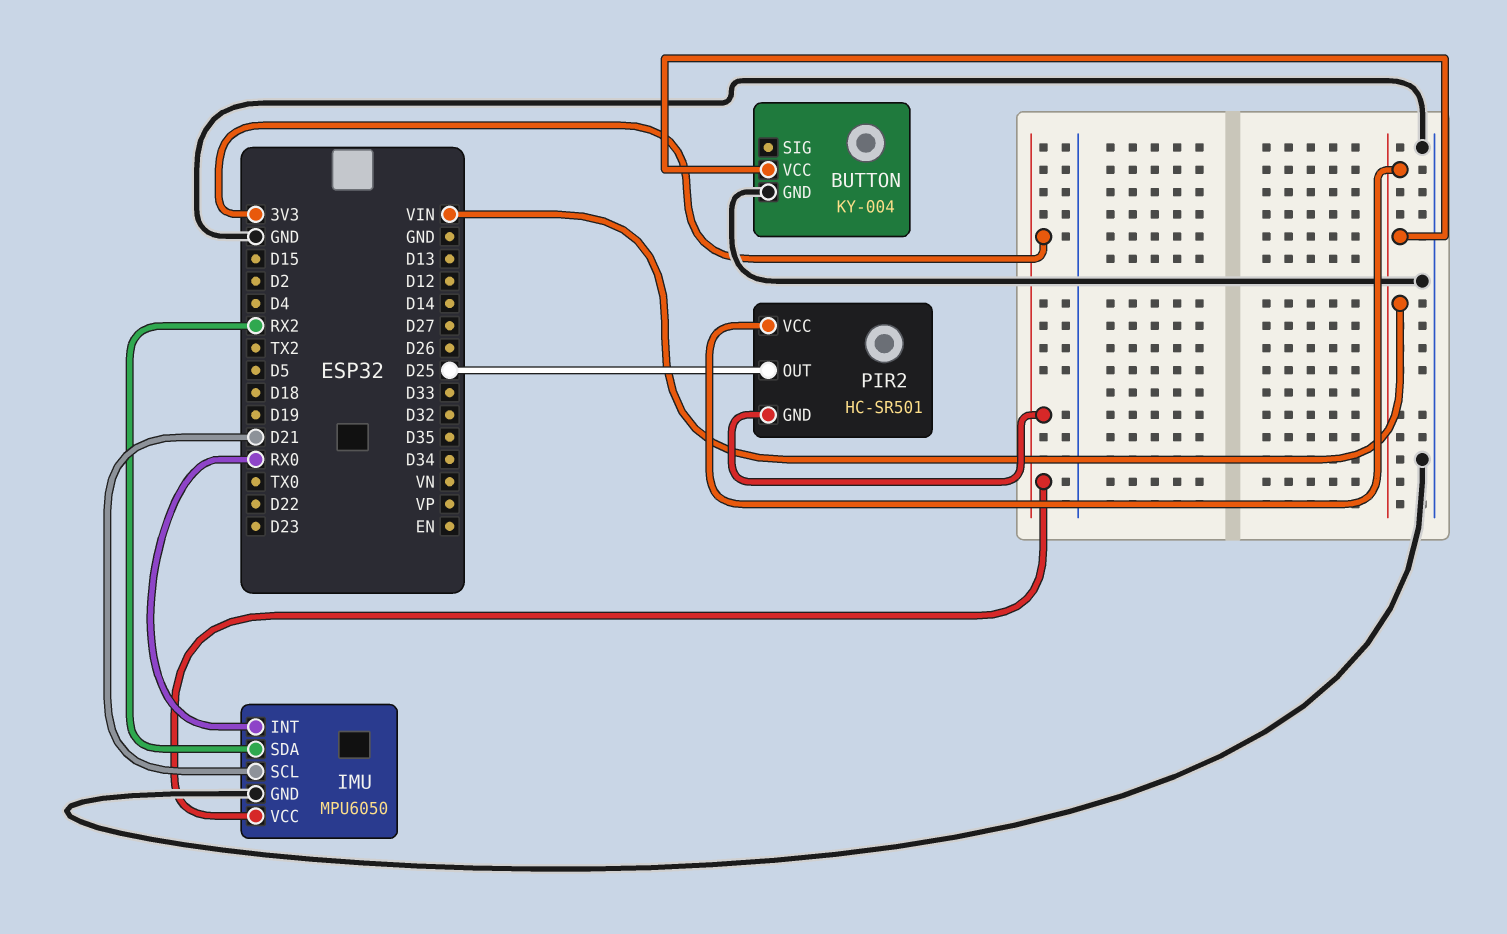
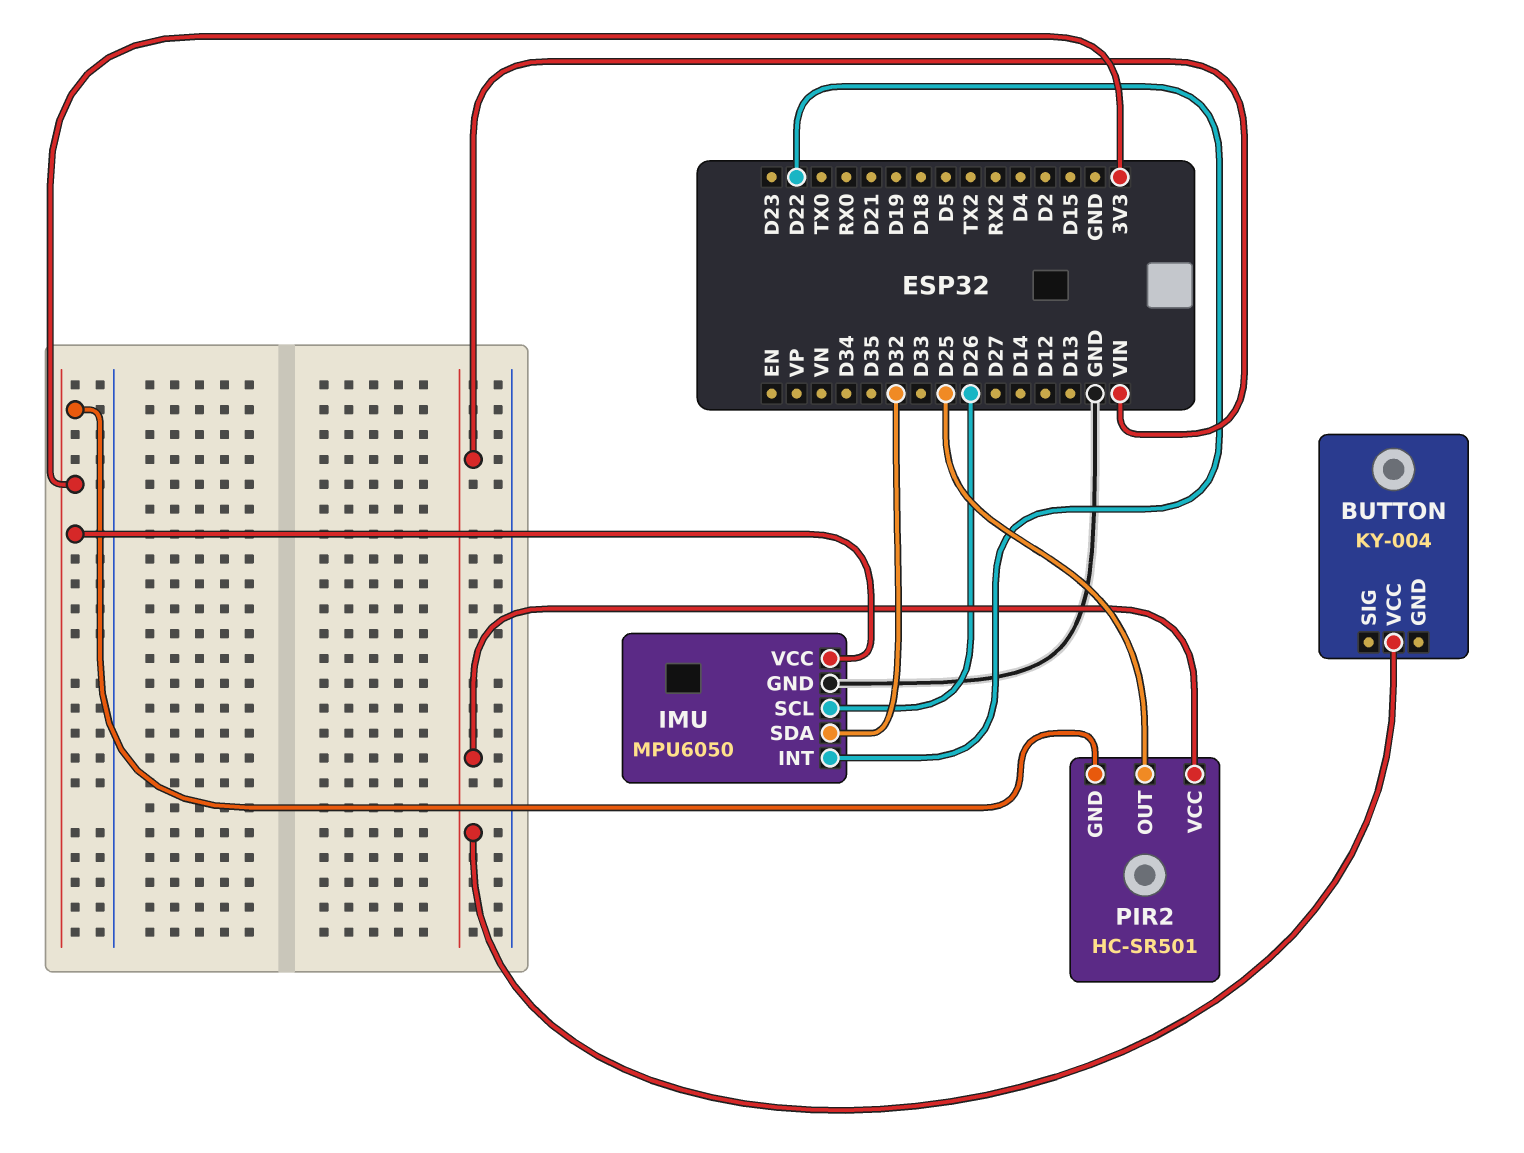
BUTTON pin GND: GND -> none
IMU pin INT: RX0 -> D22
IMU pin SCL: D21 -> D26
IMU pin SDA: RX2 -> D32

